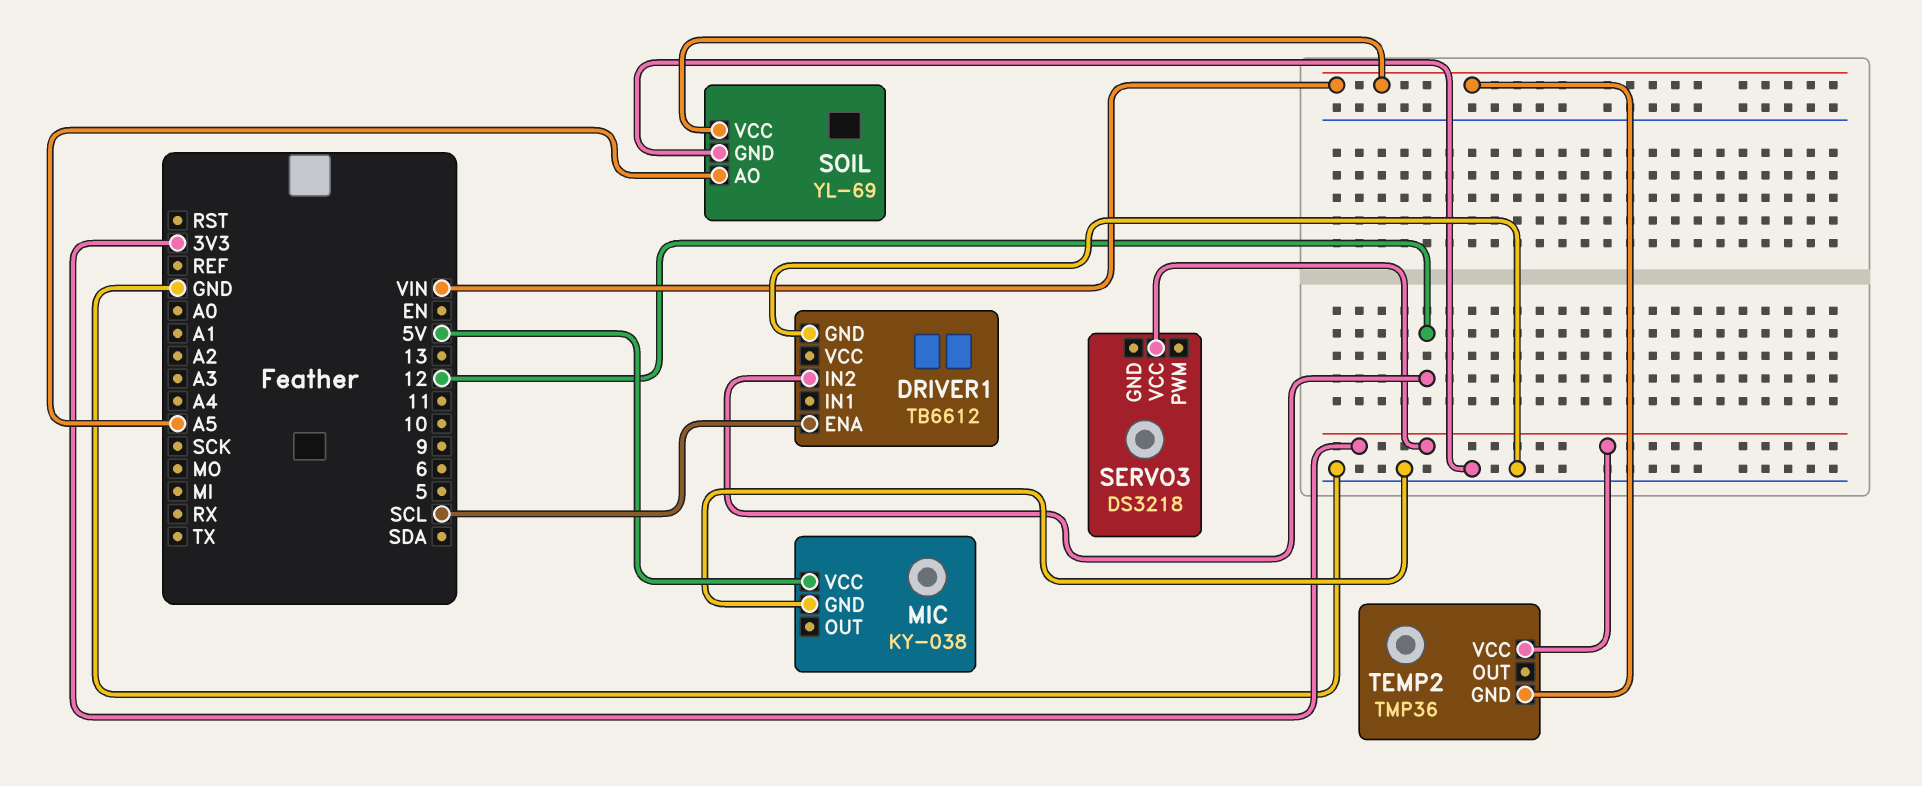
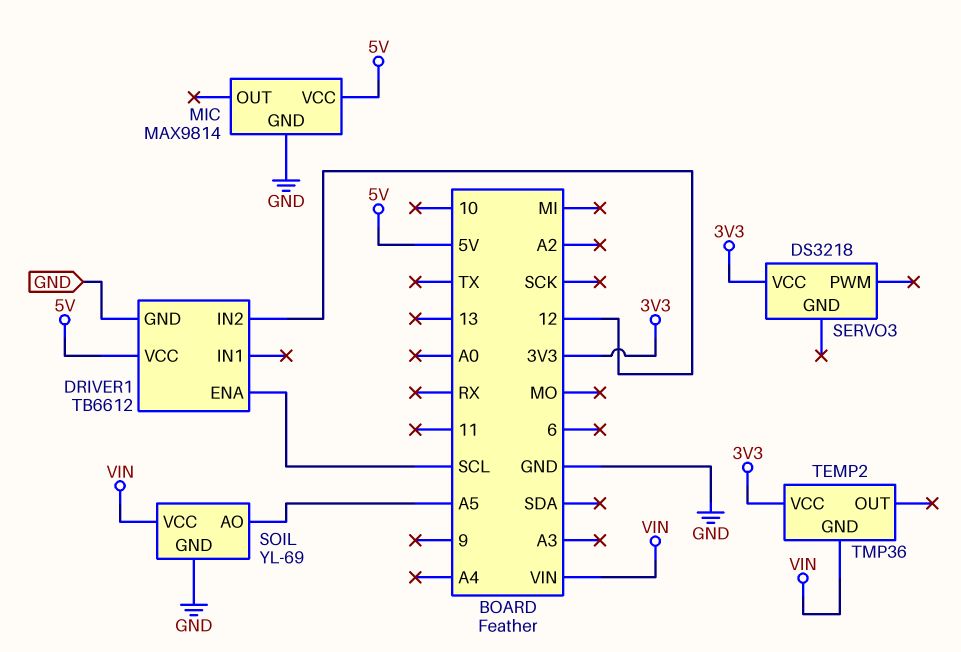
DRIVER1 pin VCC: none -> 5V
MIC: KY-038 -> MAX9814

